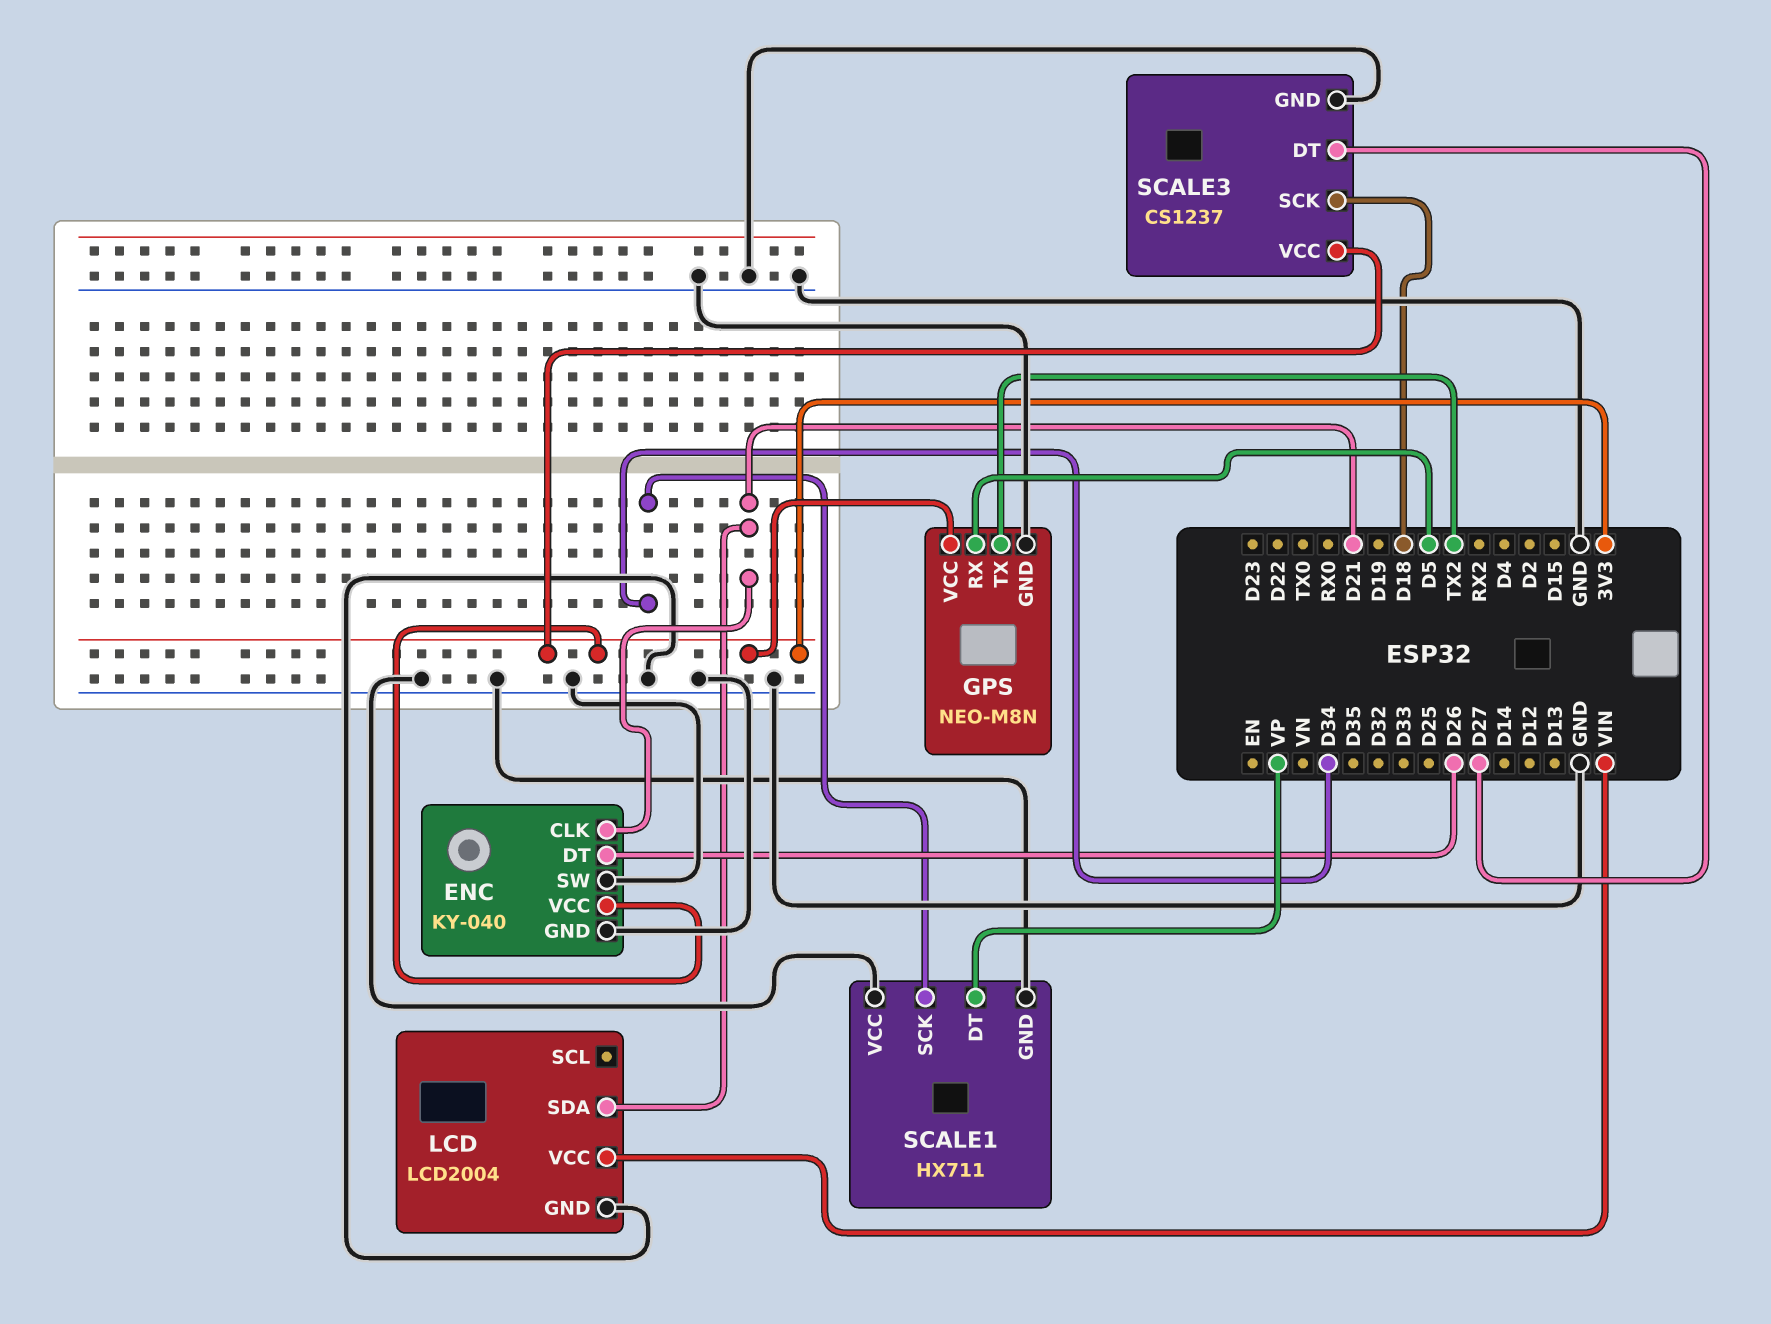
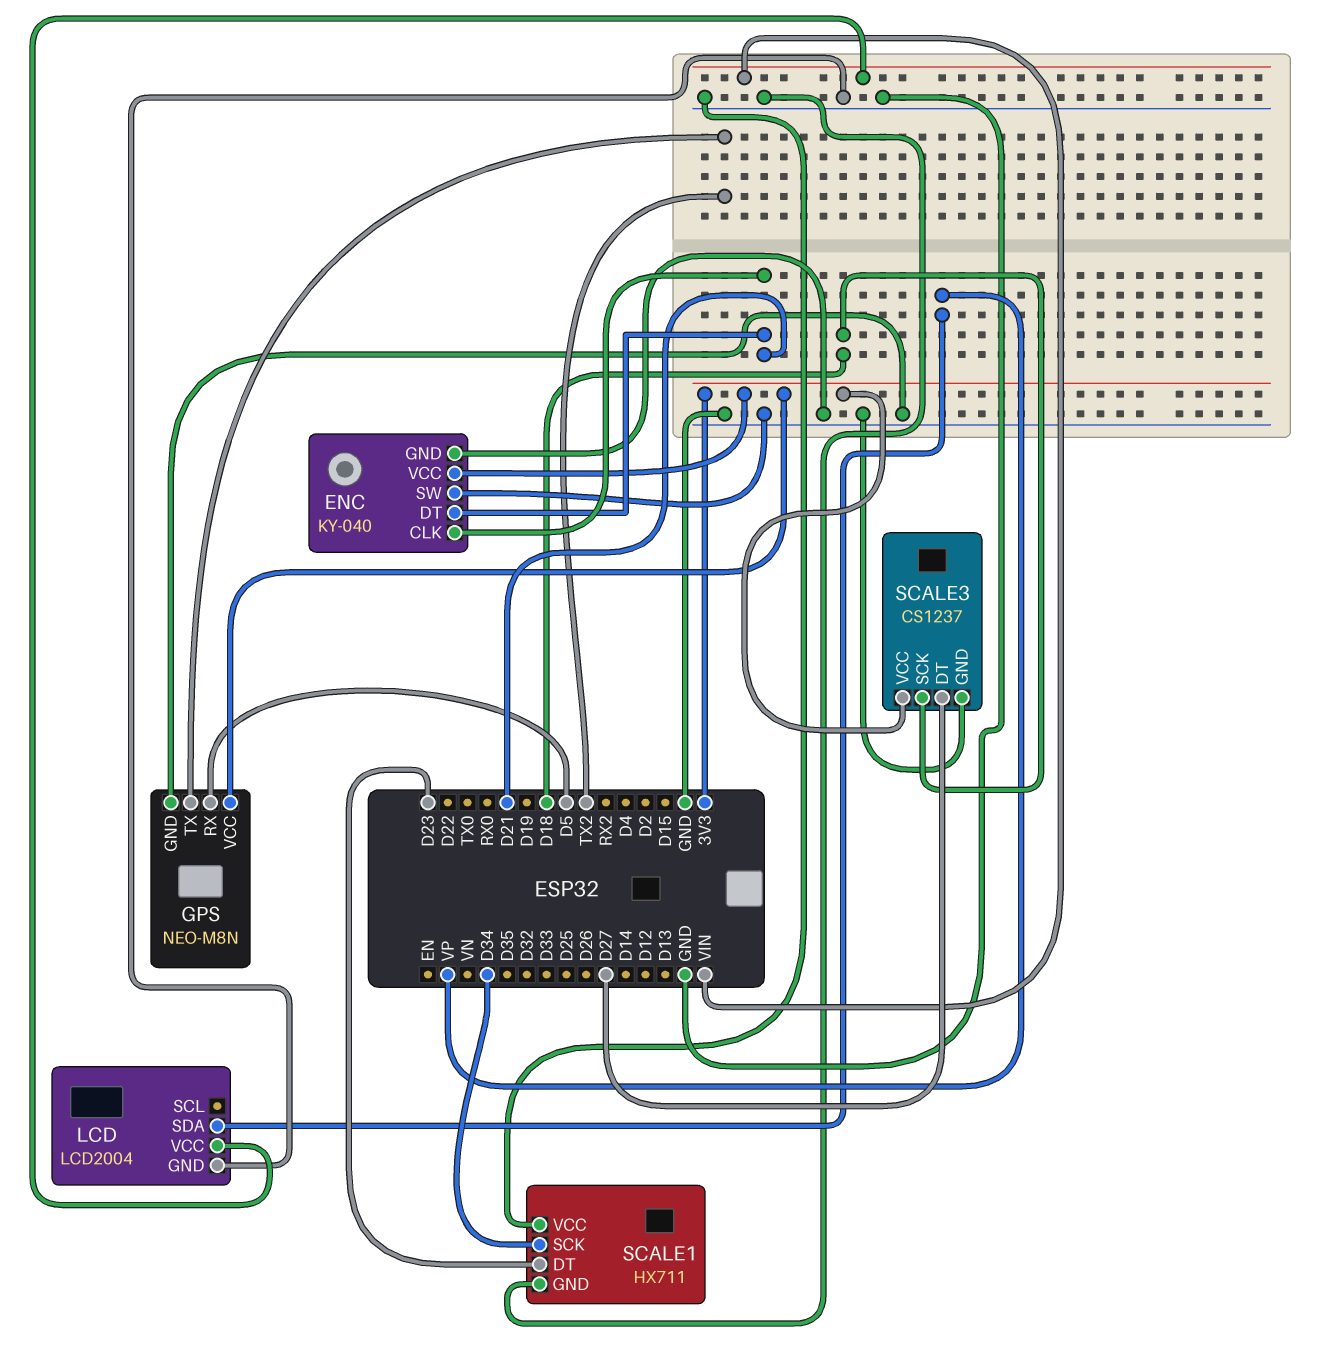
ENC pin DT: D26 -> D21
LCD pin SDA: D21 -> VP
SCALE1 pin DT: VP -> D23

